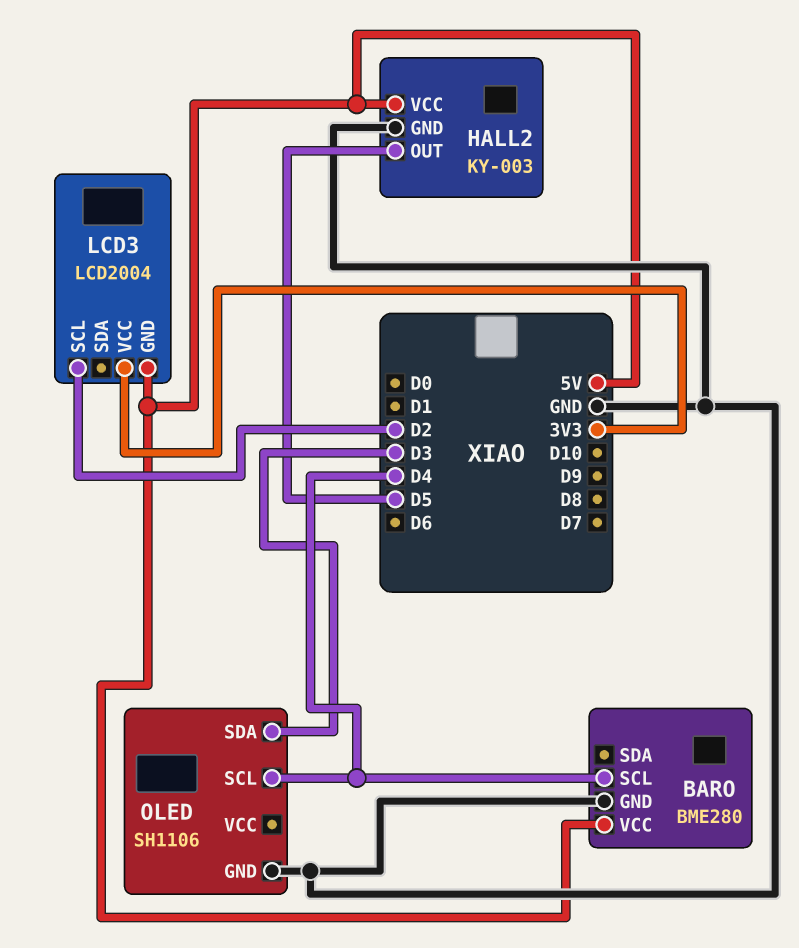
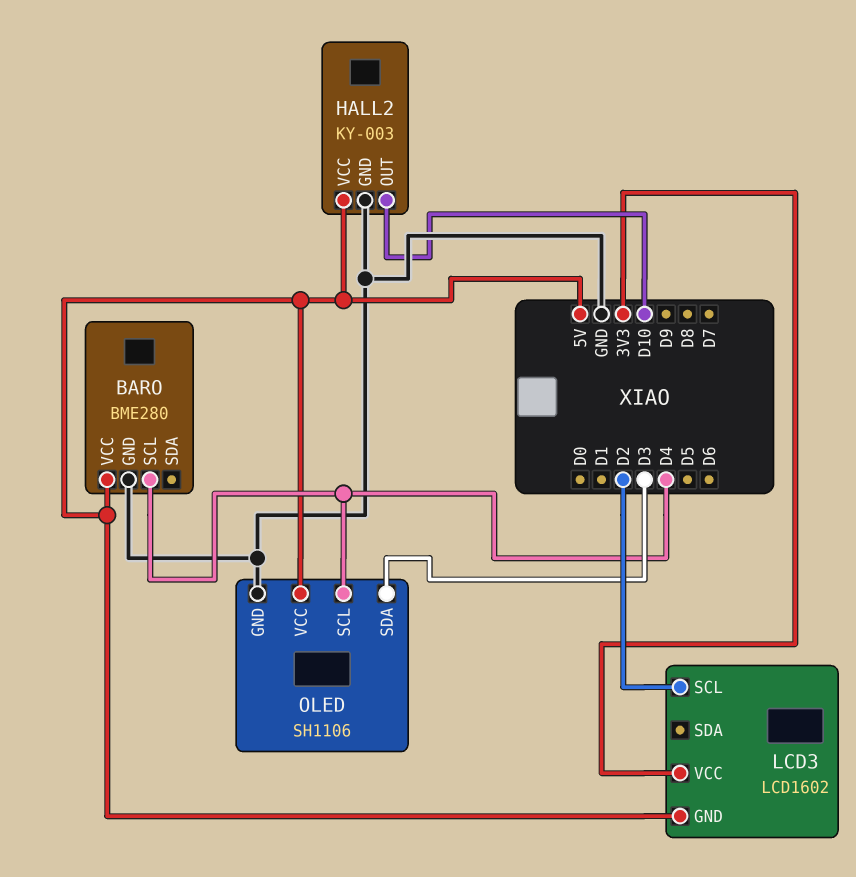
HALL2 pin OUT: D5 -> D10
LCD3: LCD2004 -> LCD1602
OLED pin VCC: none -> 5V

